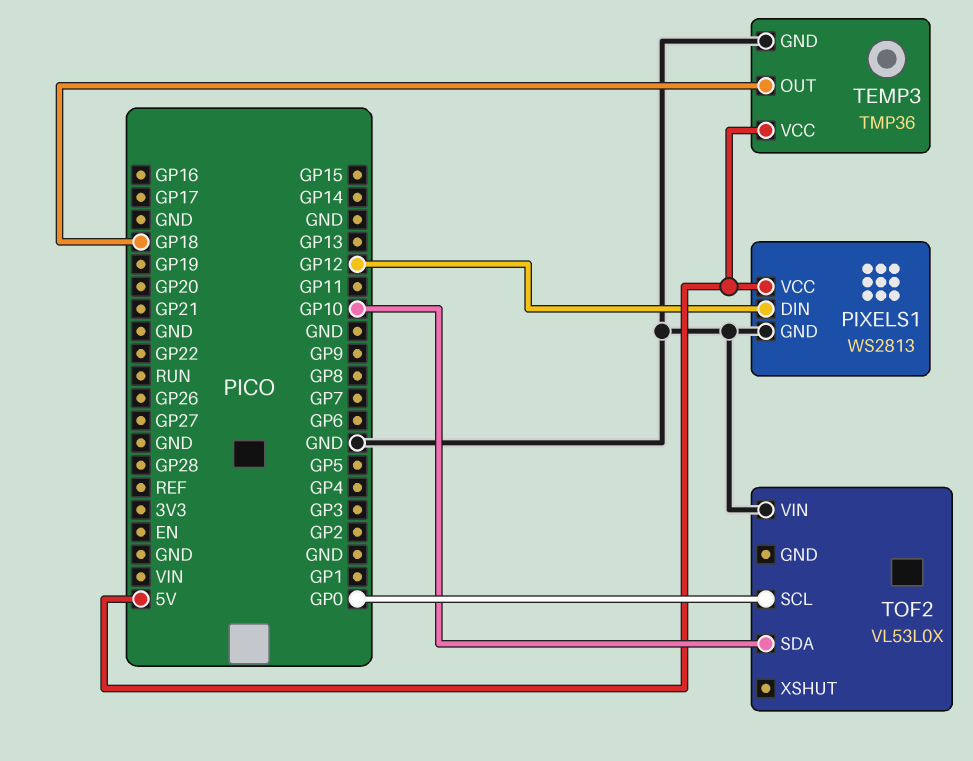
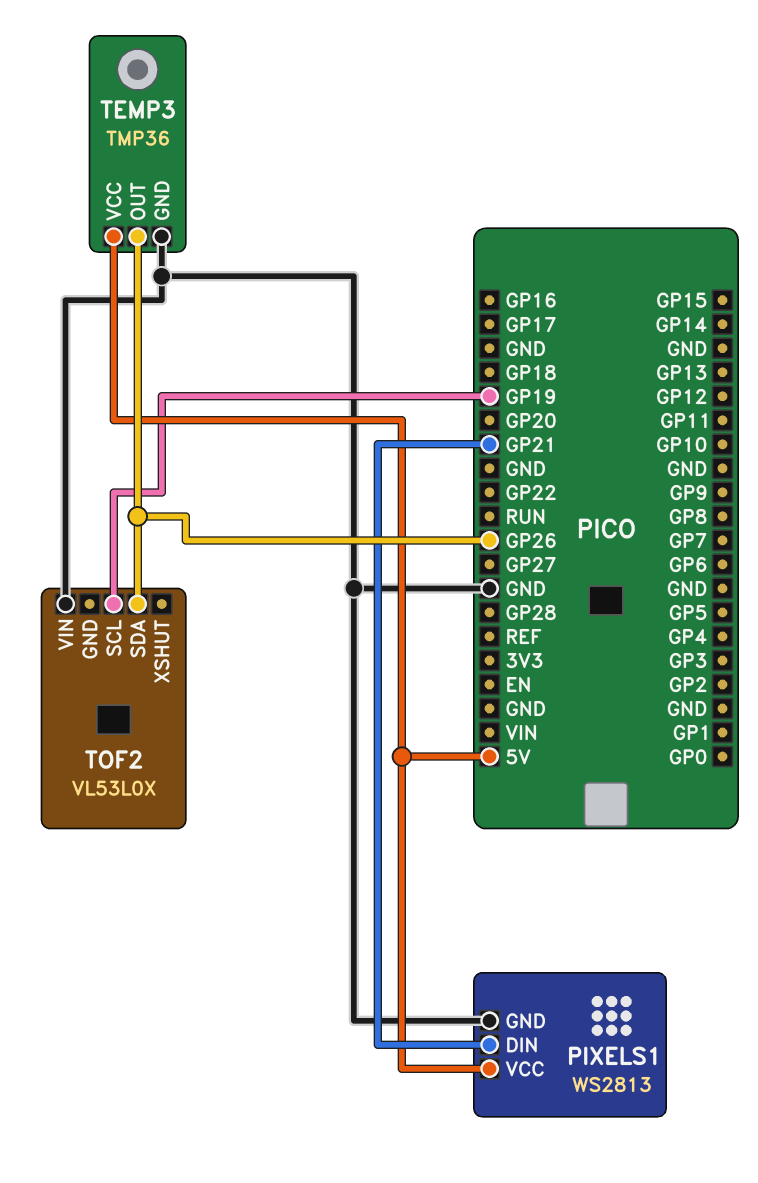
PIXELS1 pin DIN: GP12 -> GP21
TEMP3 pin OUT: GP18 -> GP26
TOF2 pin SCL: GP0 -> GP19
TOF2 pin SDA: GP10 -> GP26

